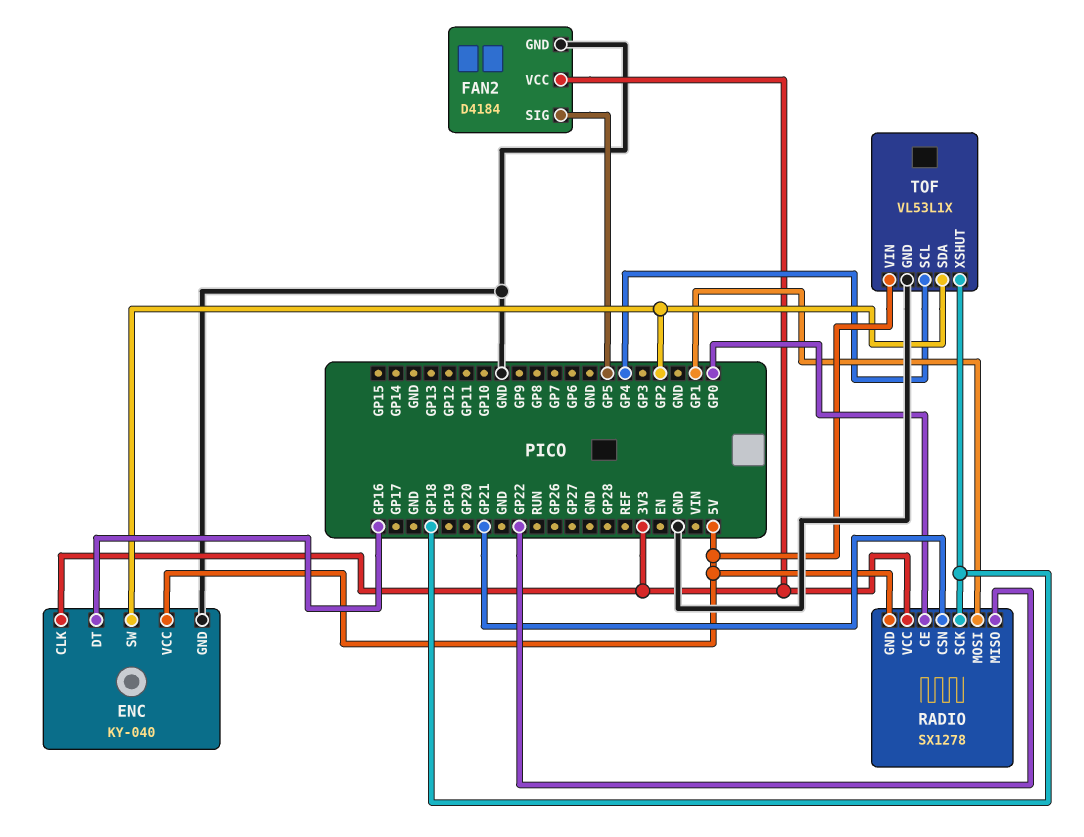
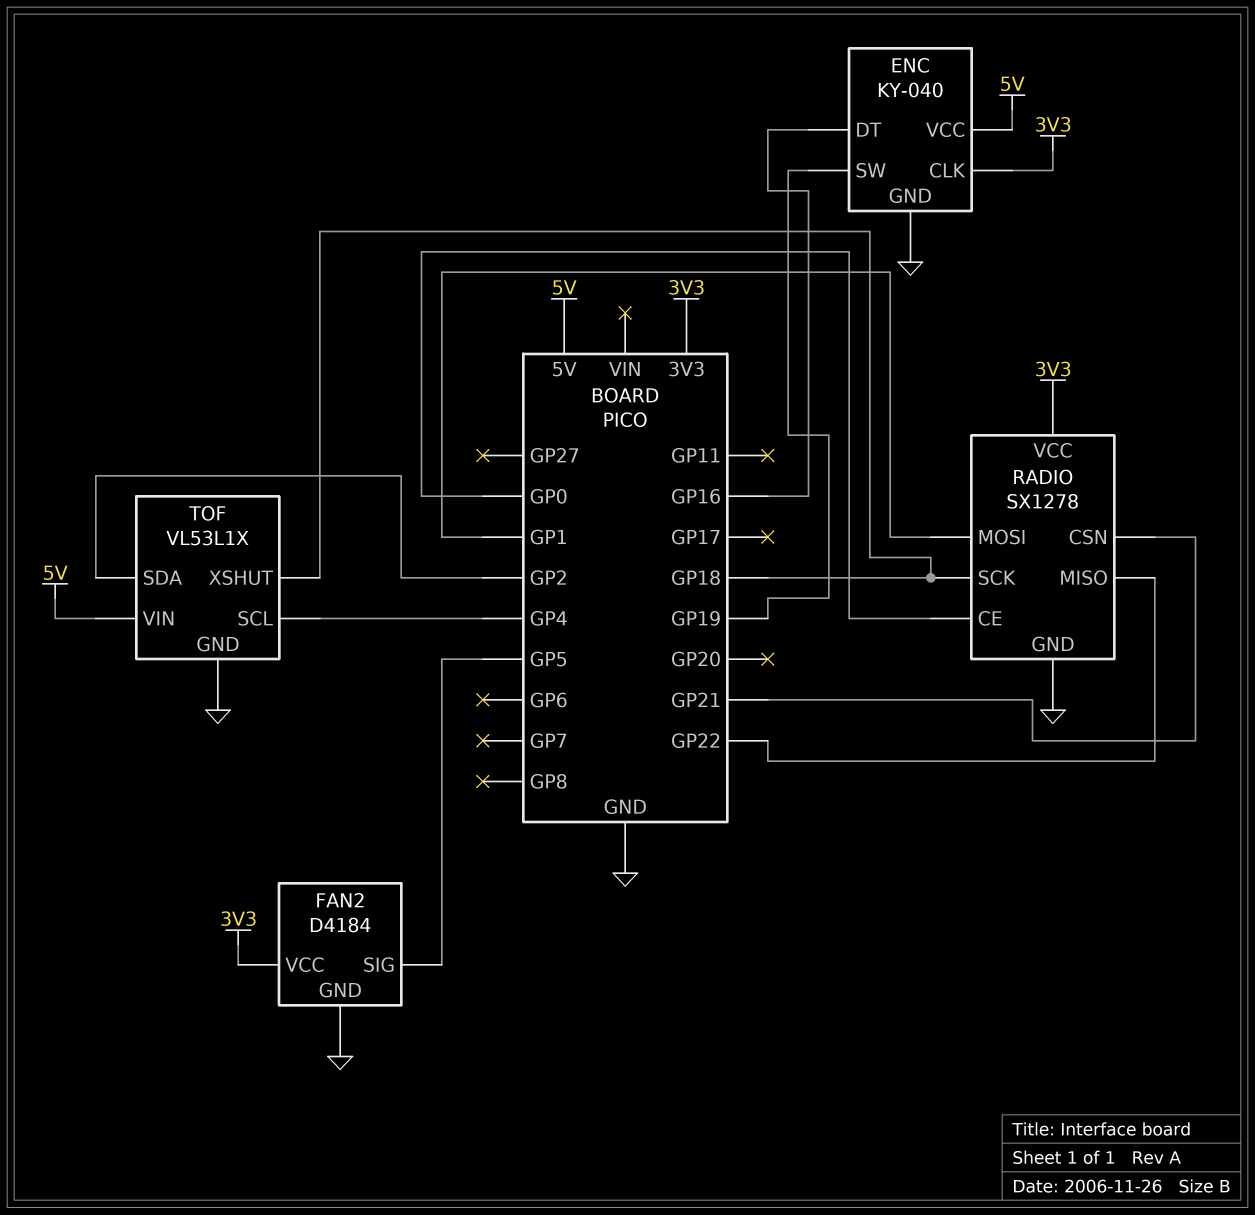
ENC pin SW: GP2 -> GP19
RADIO pin GND: 5V -> GND

